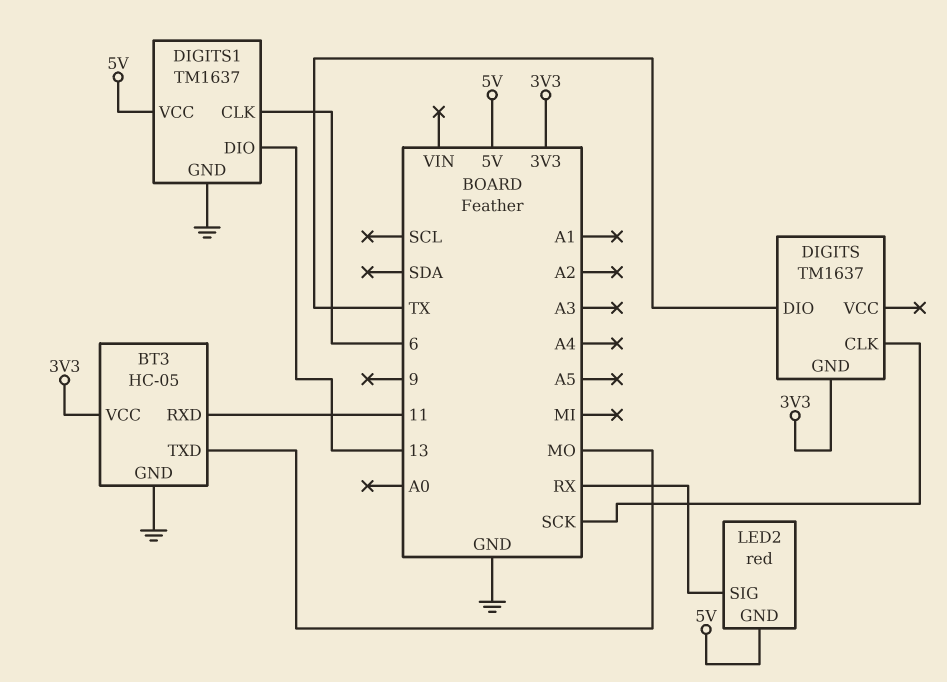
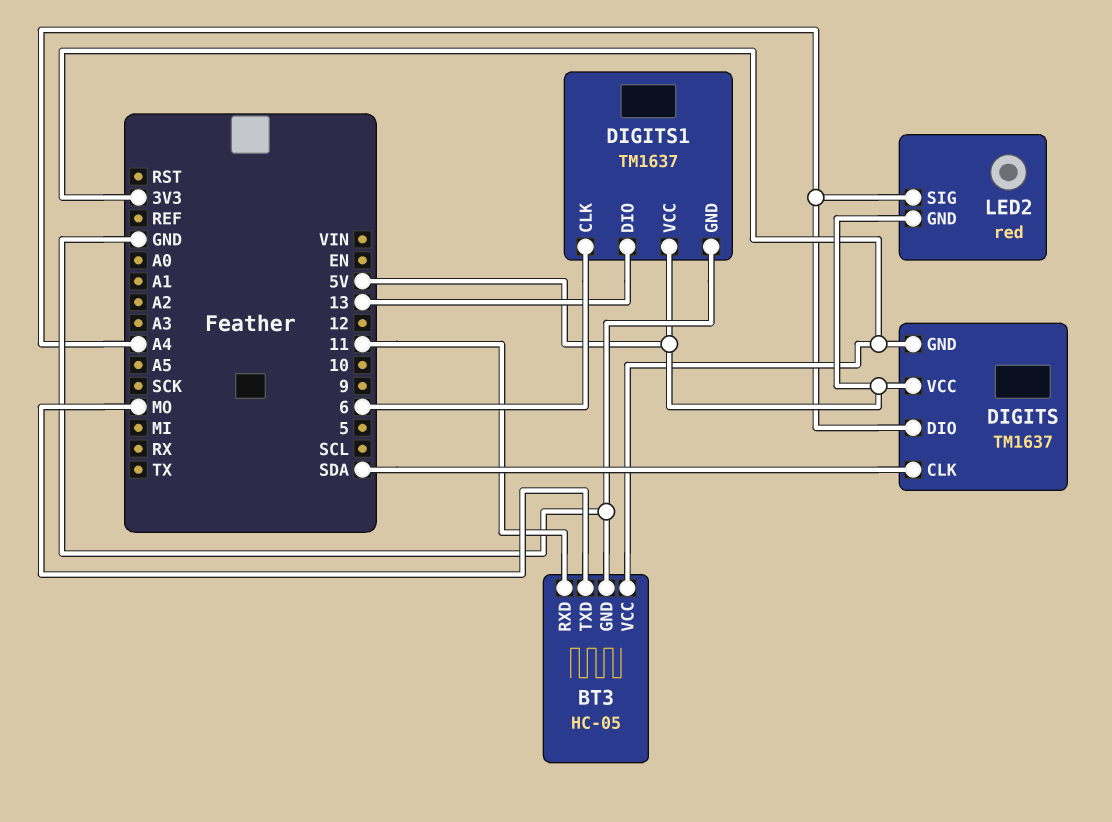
DIGITS pin CLK: SCK -> SDA
DIGITS pin DIO: TX -> A4
DIGITS pin VCC: none -> 5V
LED2 pin SIG: RX -> A4

